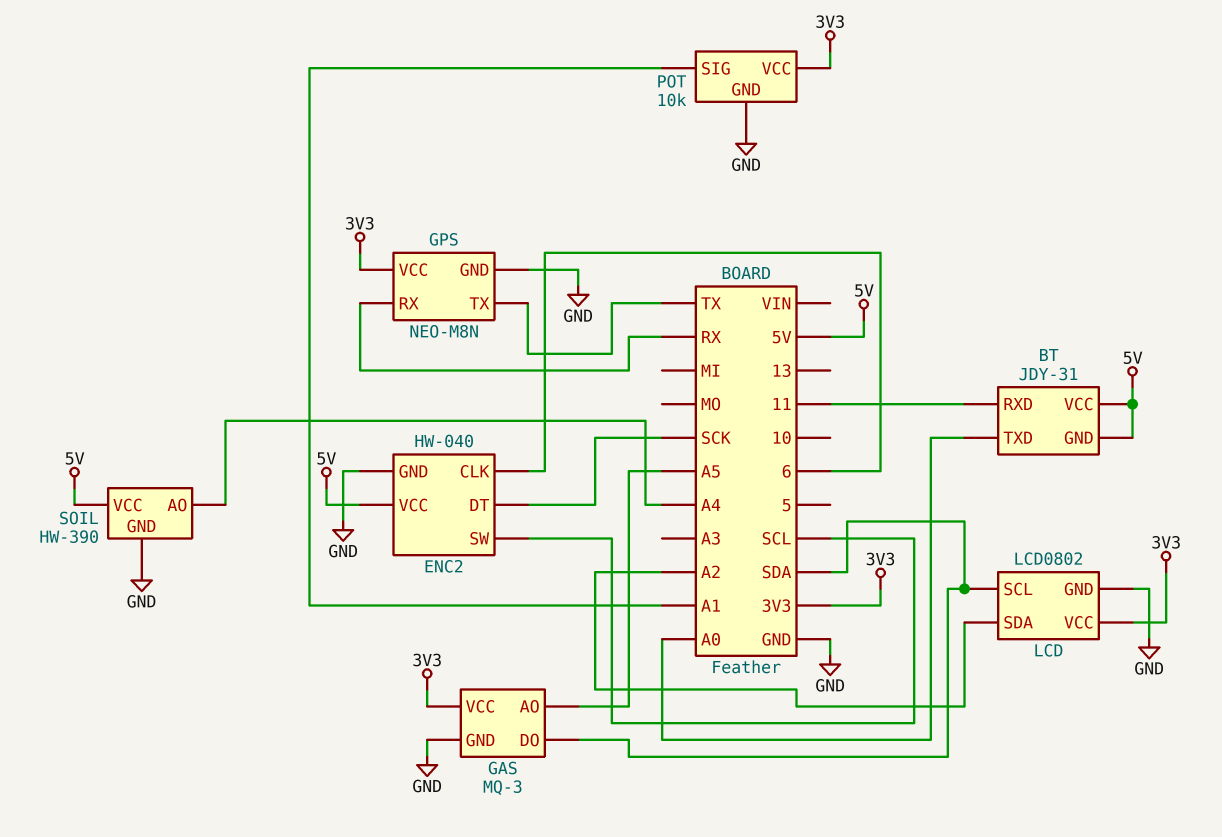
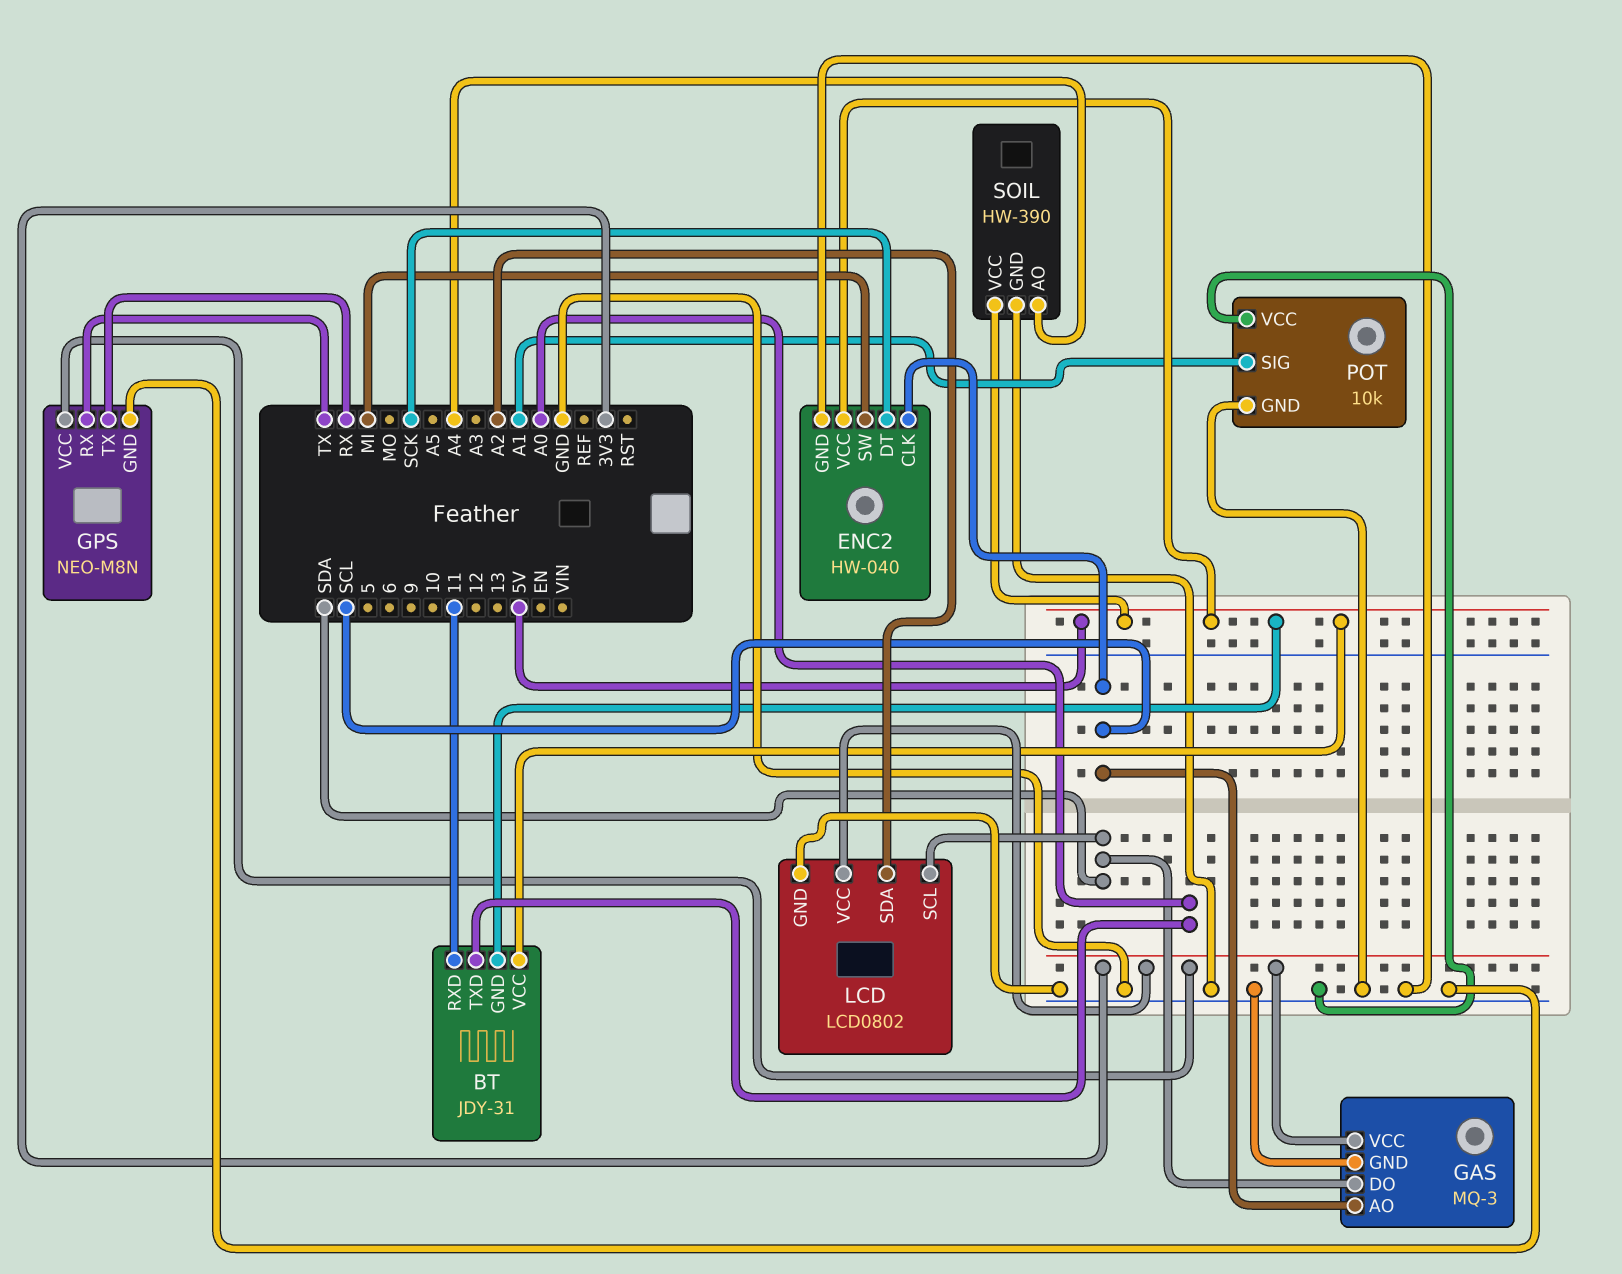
ENC2 pin CLK: 6 -> SCL
ENC2 pin SW: SCL -> MI
GAS pin AO: A5 -> SCL
GPS pin RX: RX -> TX
GPS pin TX: TX -> RX
POT pin VCC: 3V3 -> GND

